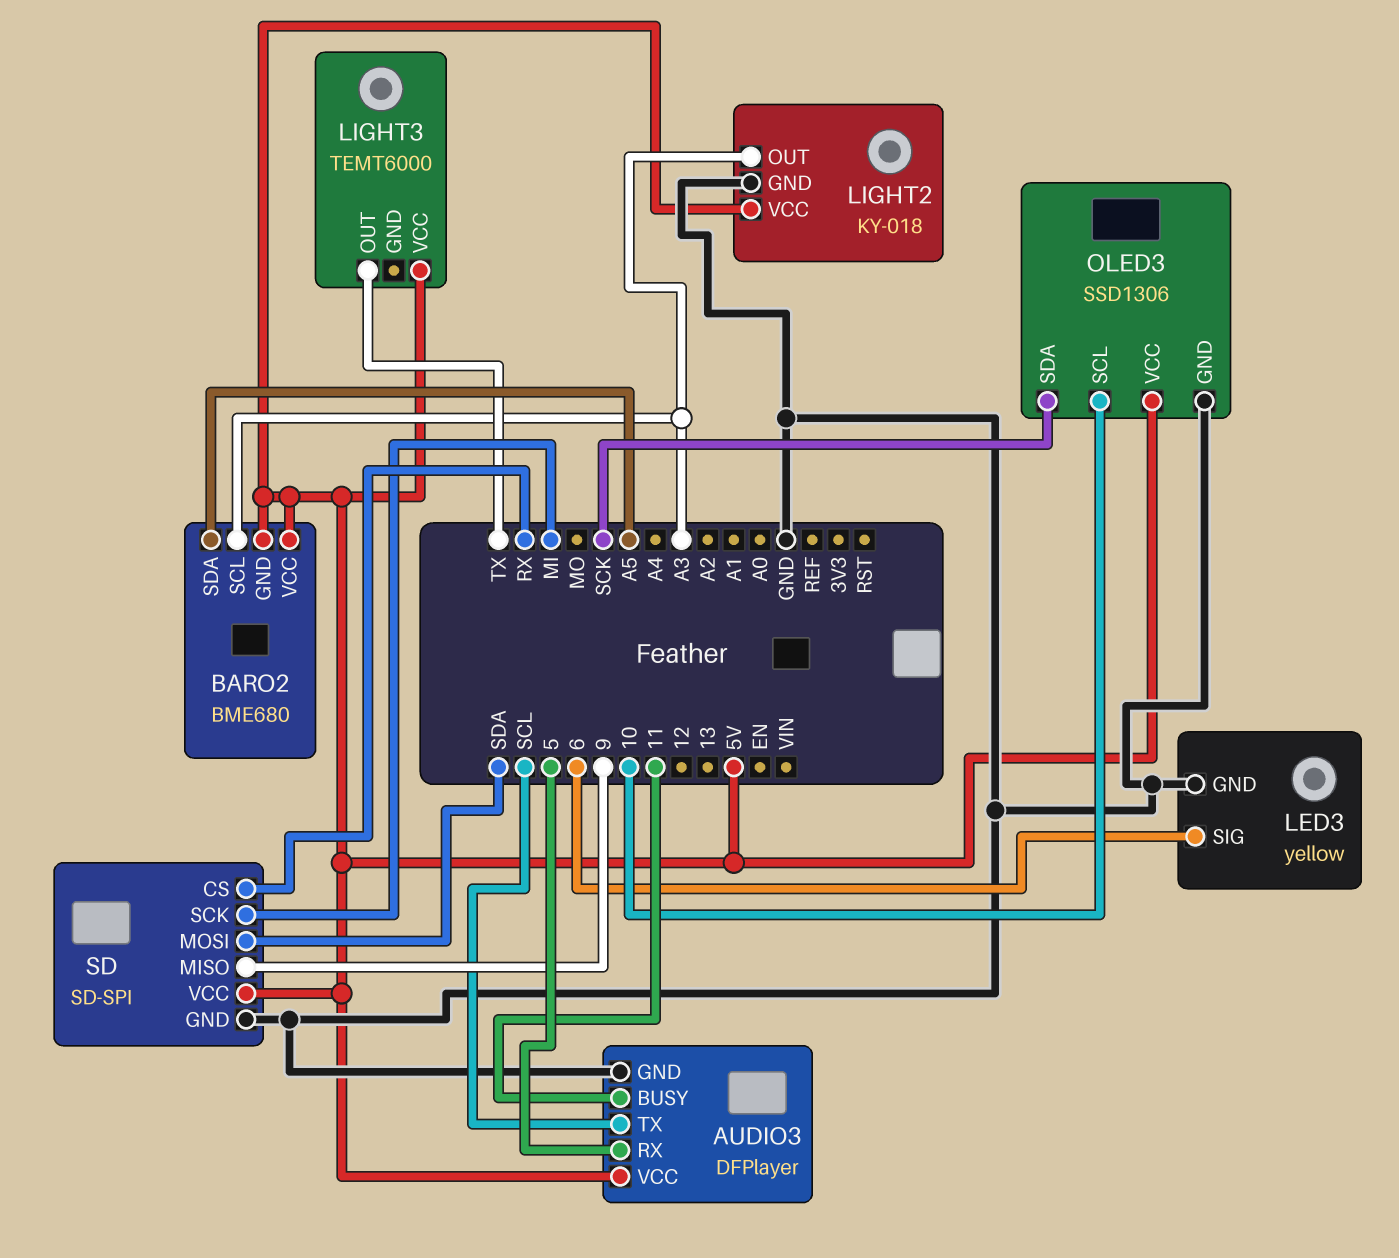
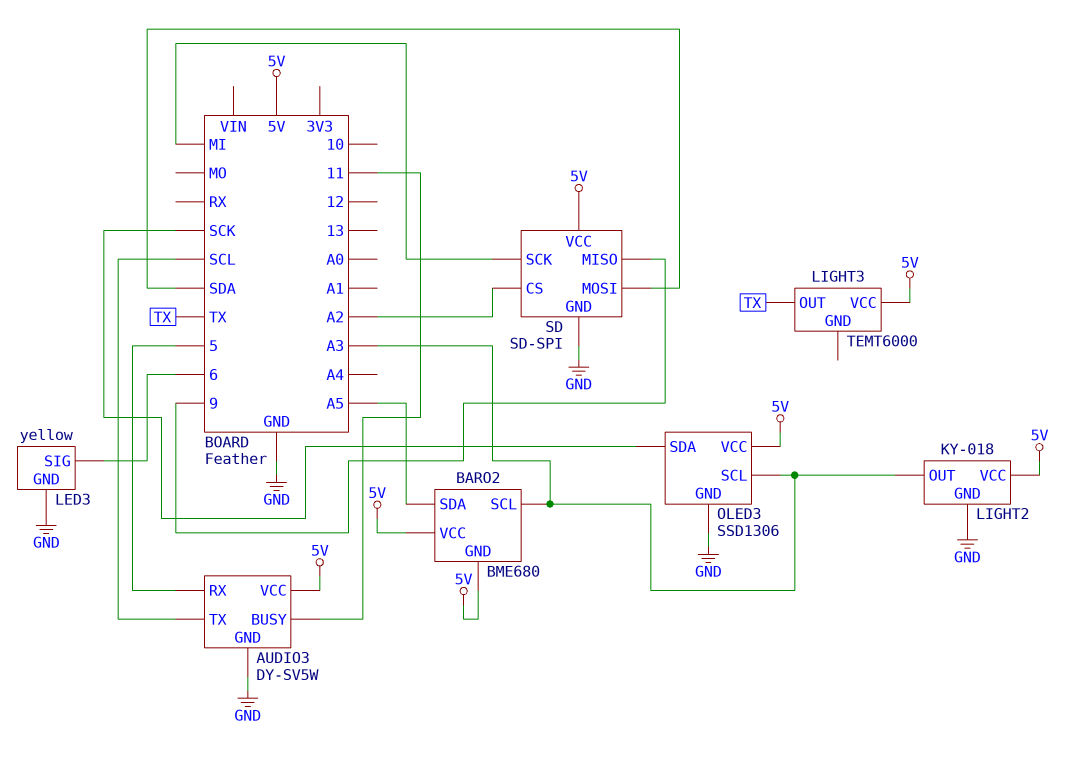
AUDIO3: DFPlayer -> DY-SV5W
OLED3 pin SCL: 10 -> A3
SD pin CS: RX -> A2

